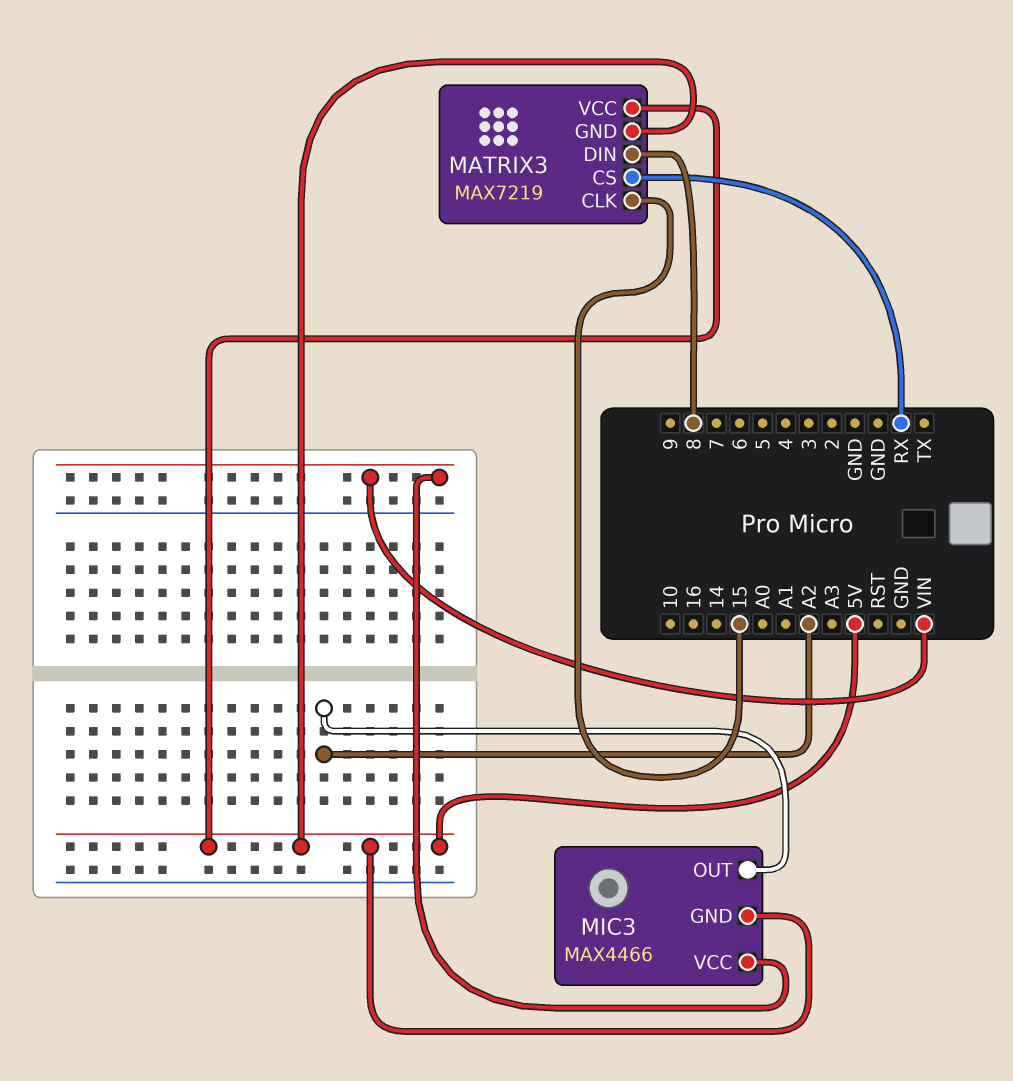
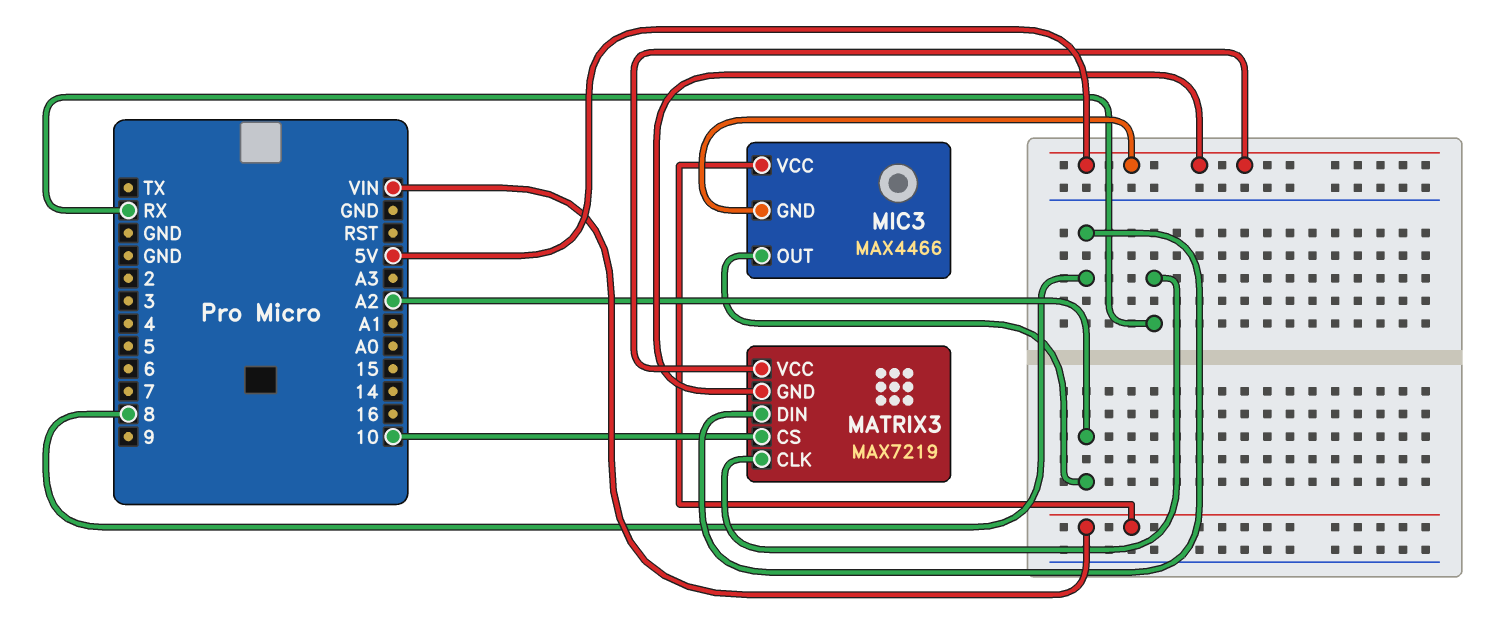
MATRIX3 pin CLK: 15 -> RX
MATRIX3 pin CS: RX -> 10

